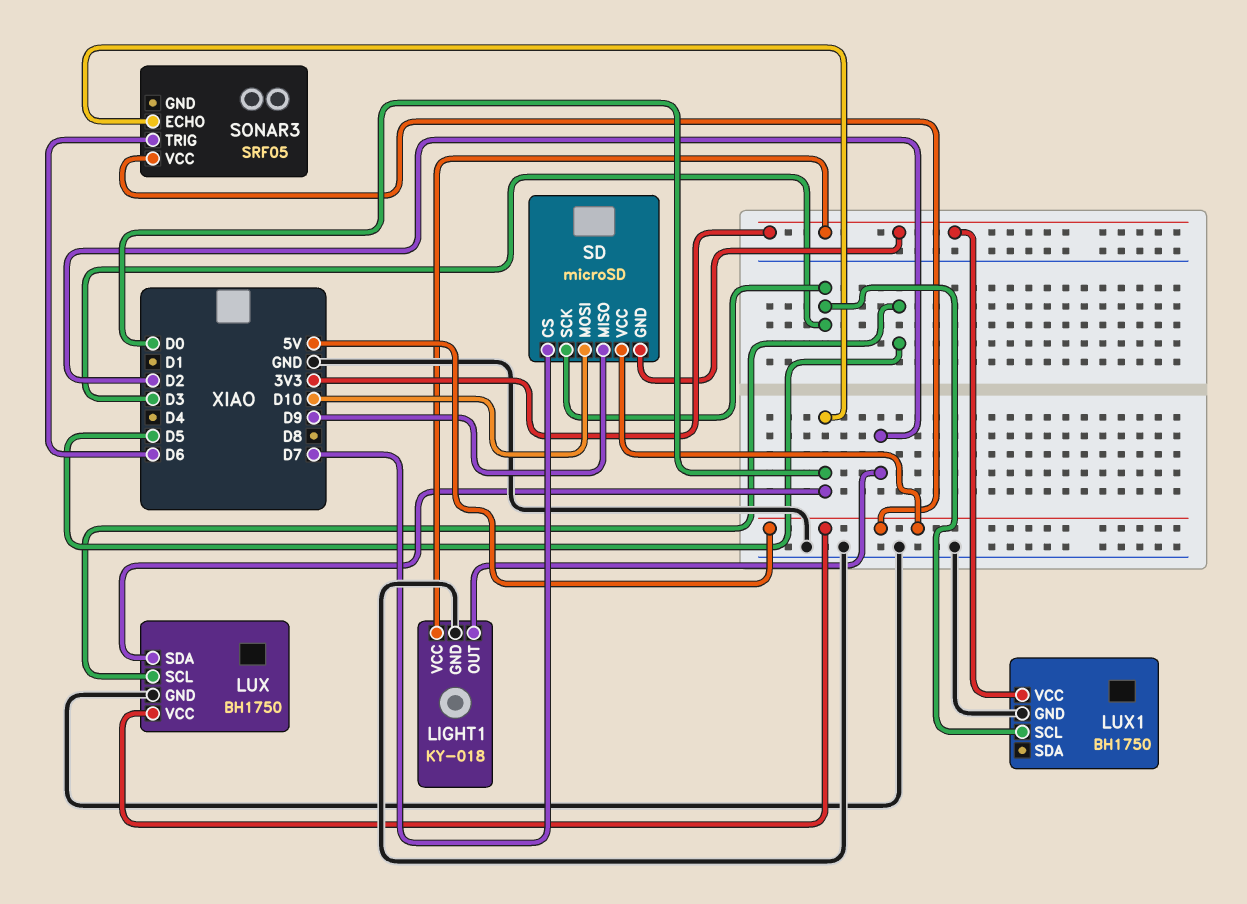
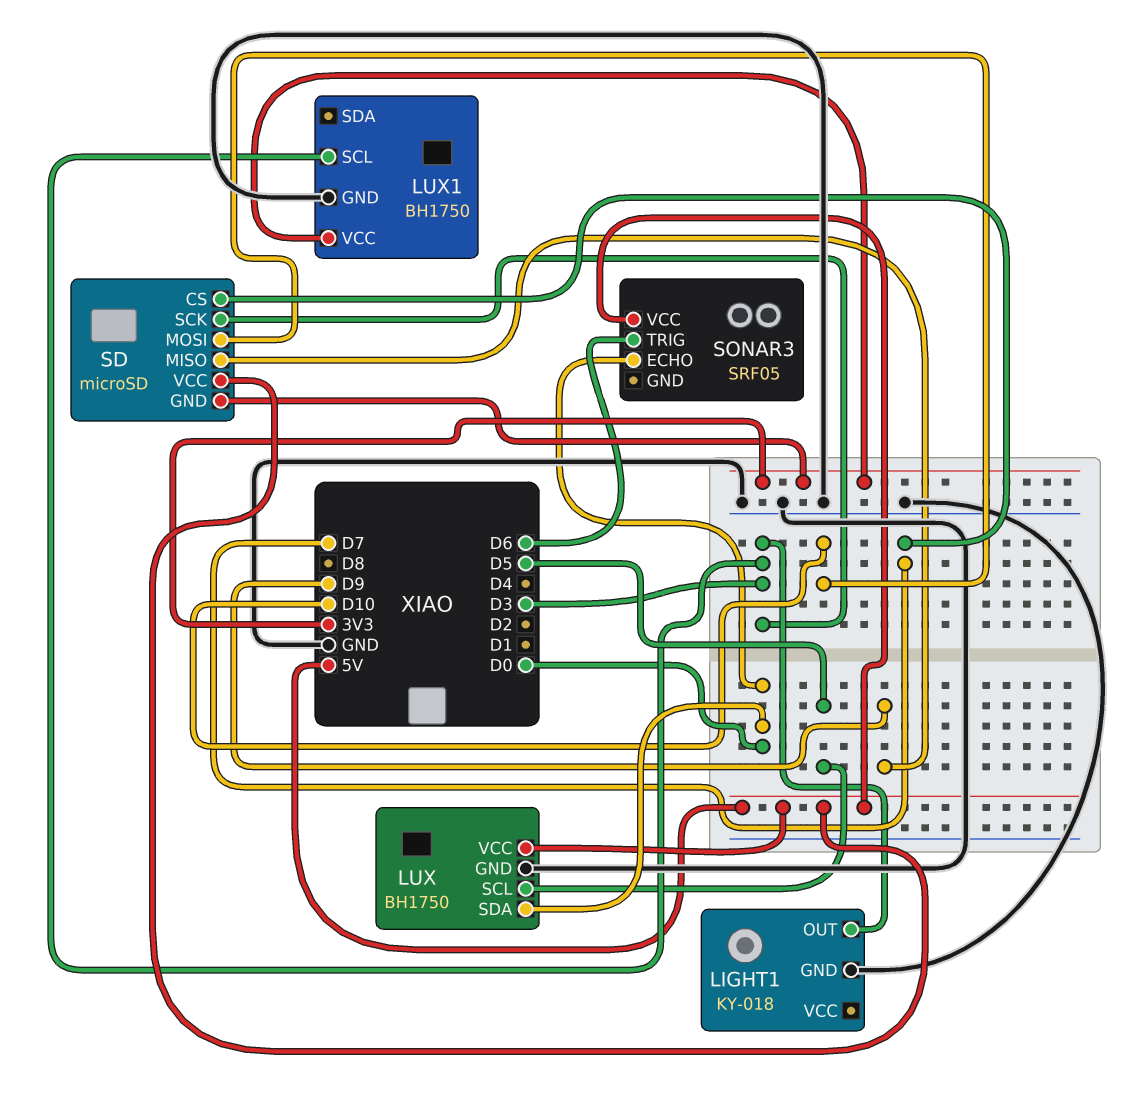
LIGHT1 pin OUT: D2 -> D3
LIGHT1 pin VCC: 3V3 -> none

